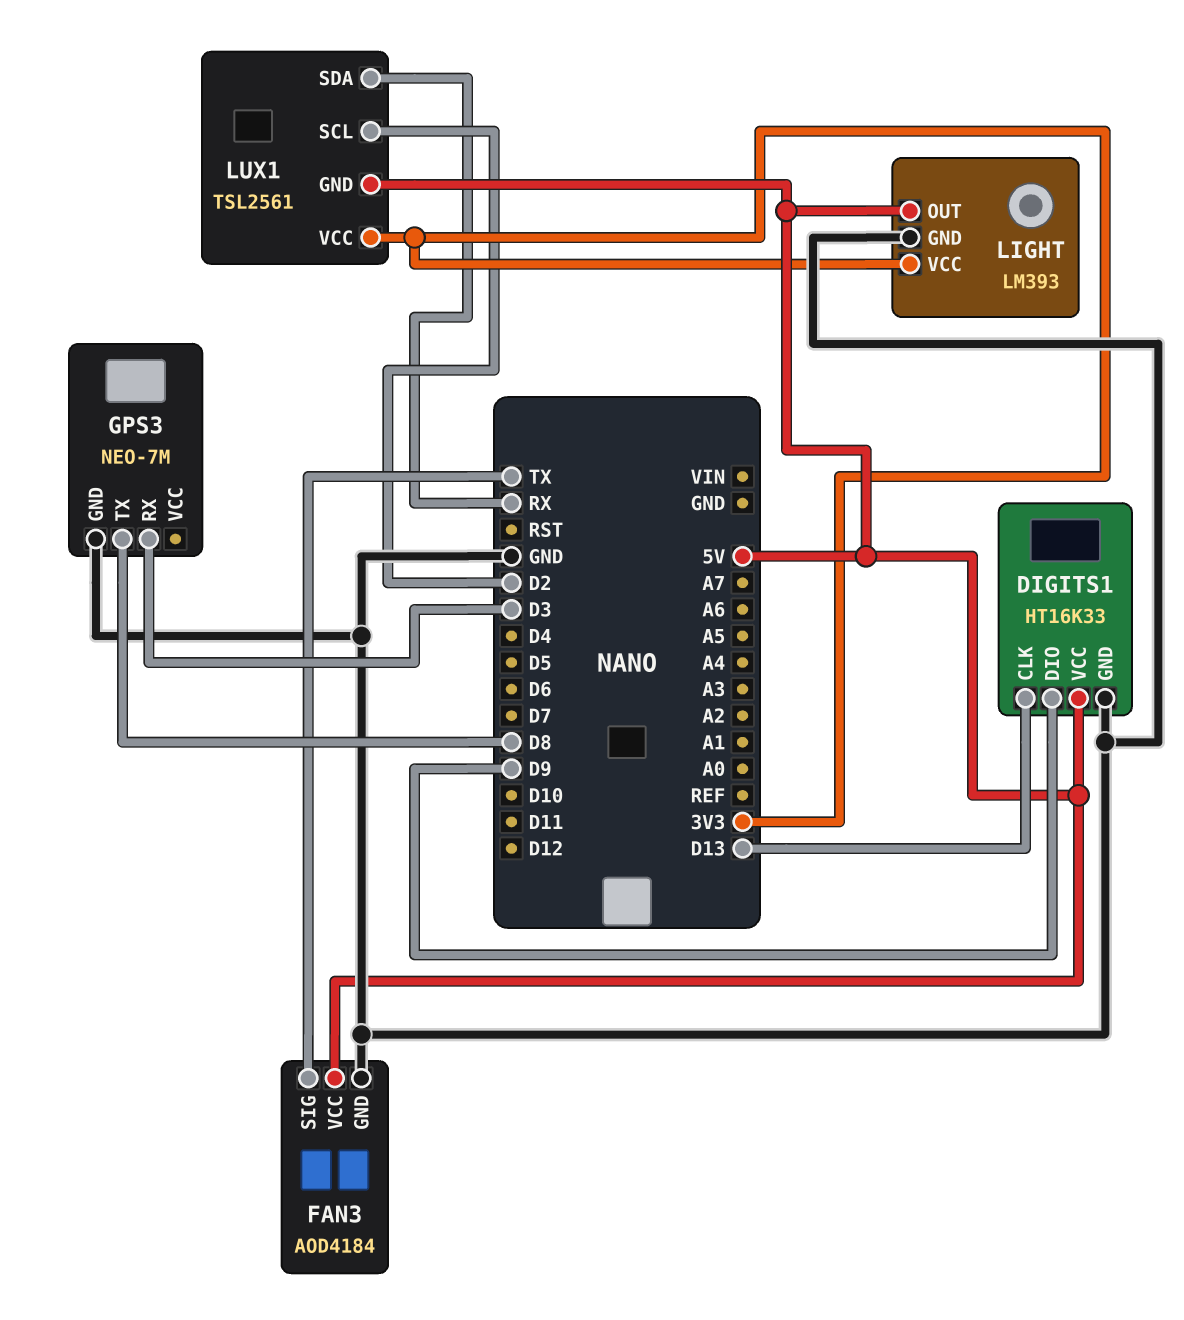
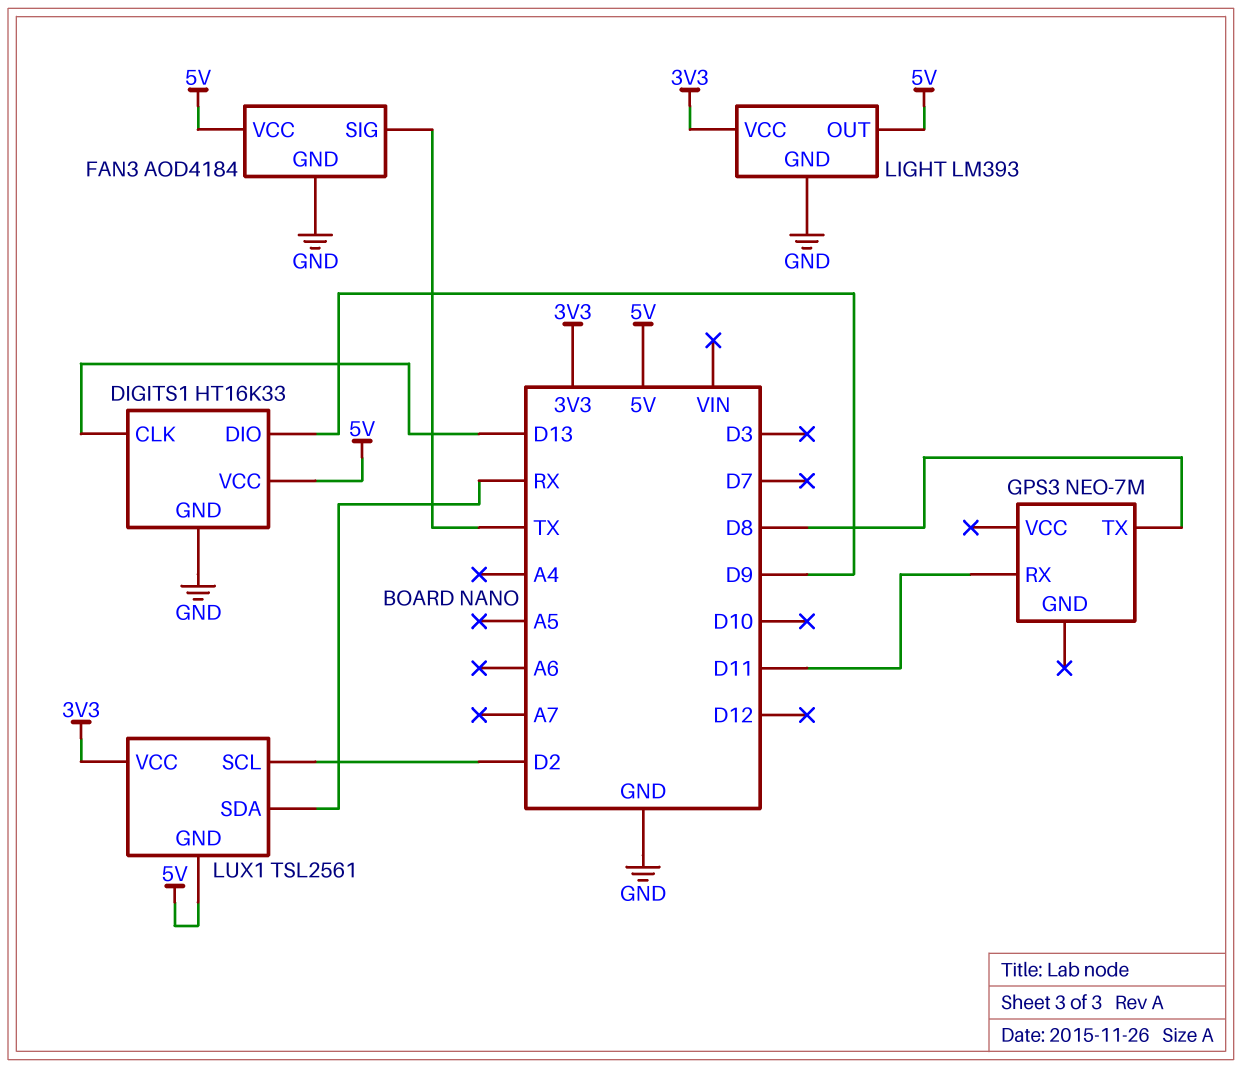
GPS3 pin GND: GND -> none
GPS3 pin RX: D3 -> D11

